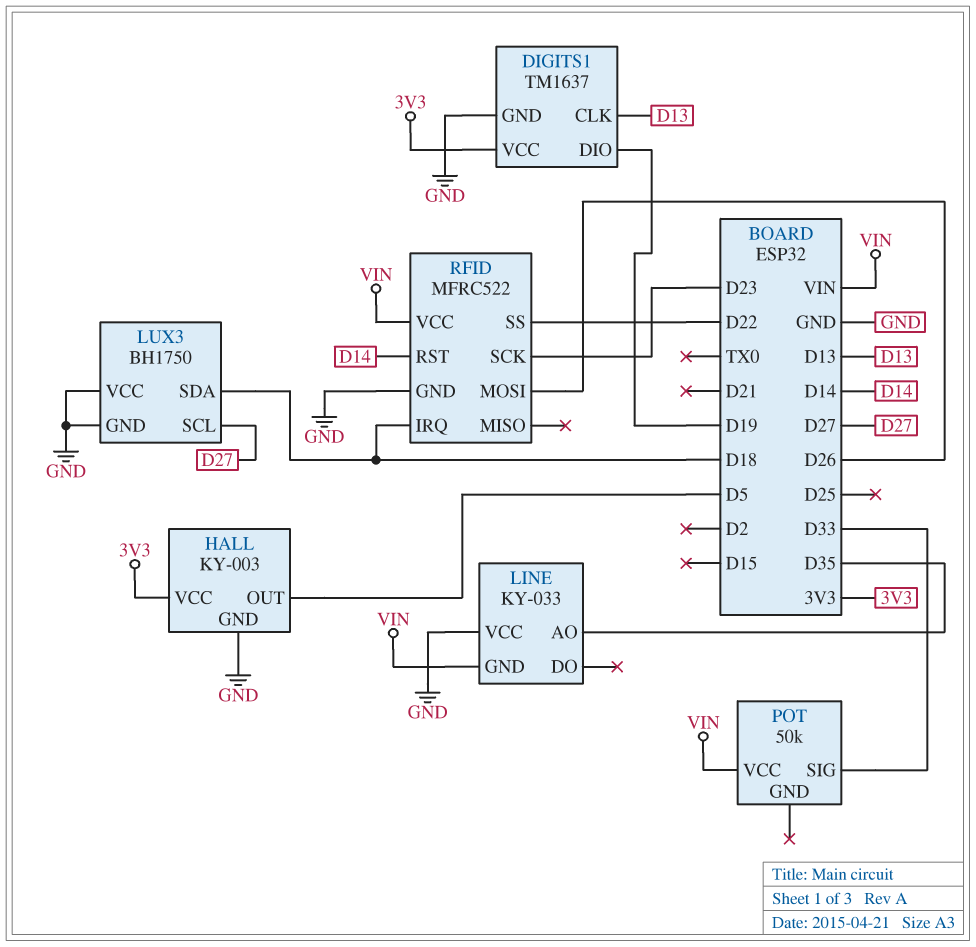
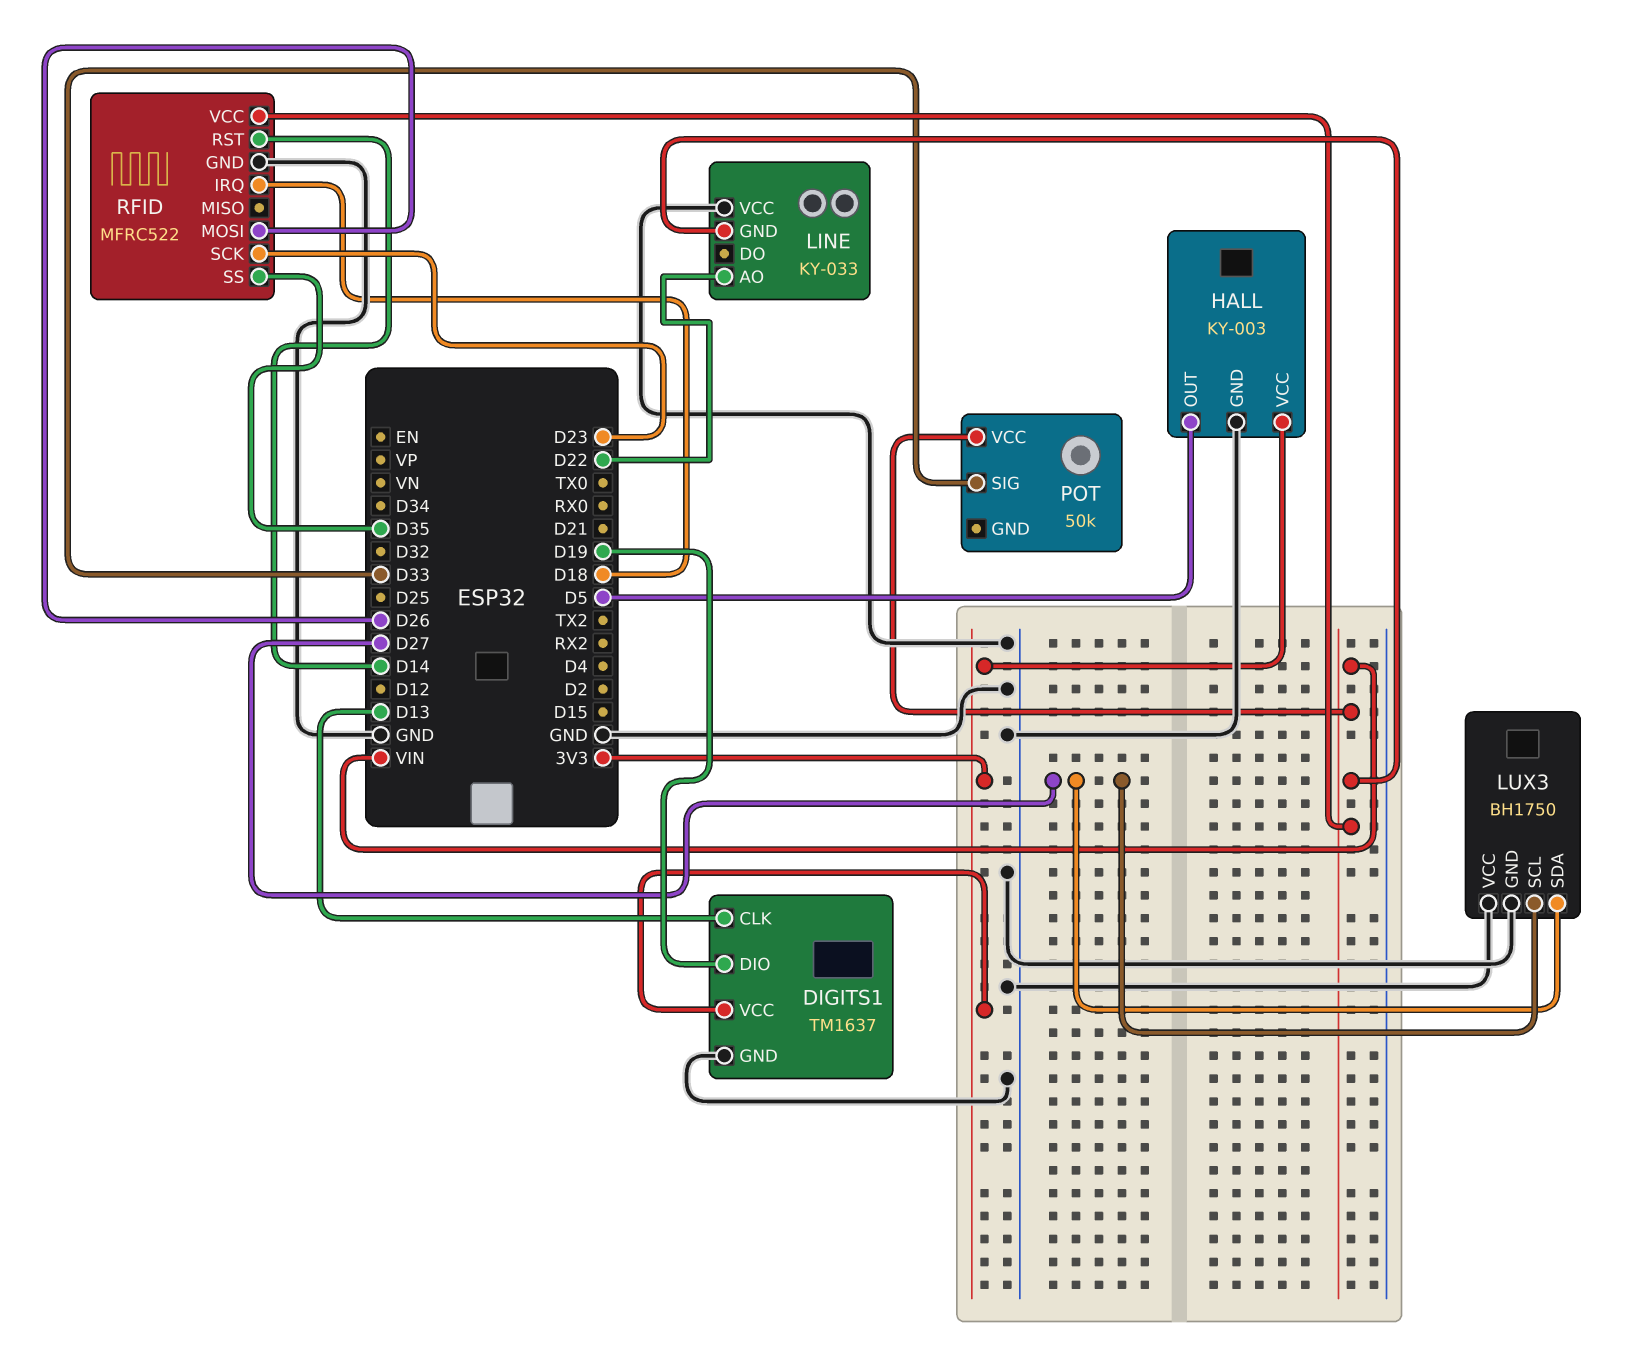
LINE pin AO: D35 -> D22
LUX3 pin SDA: D18 -> D27
RFID pin SS: D22 -> D35

